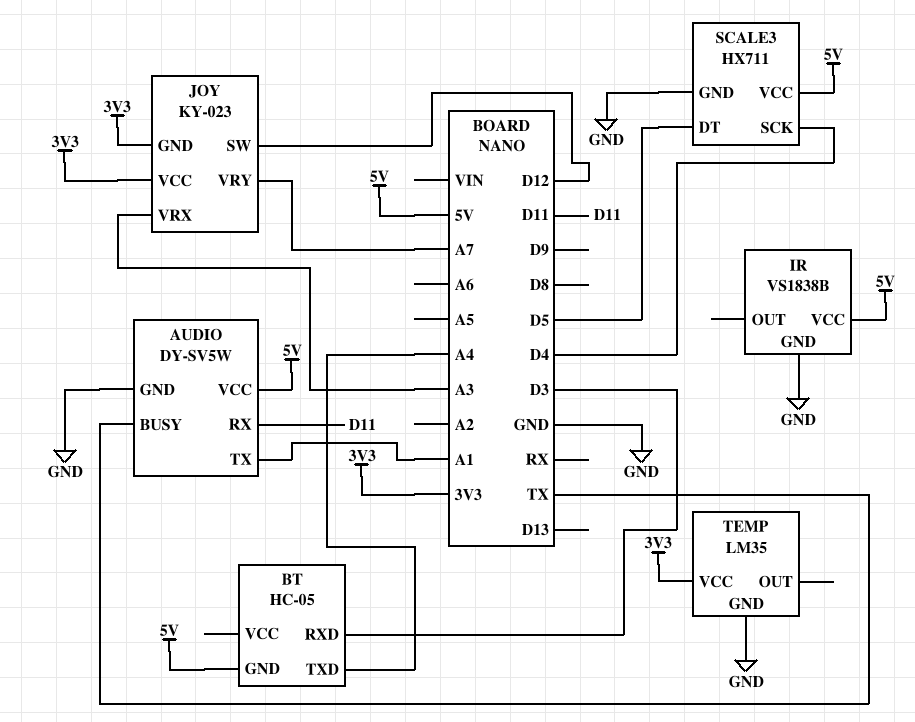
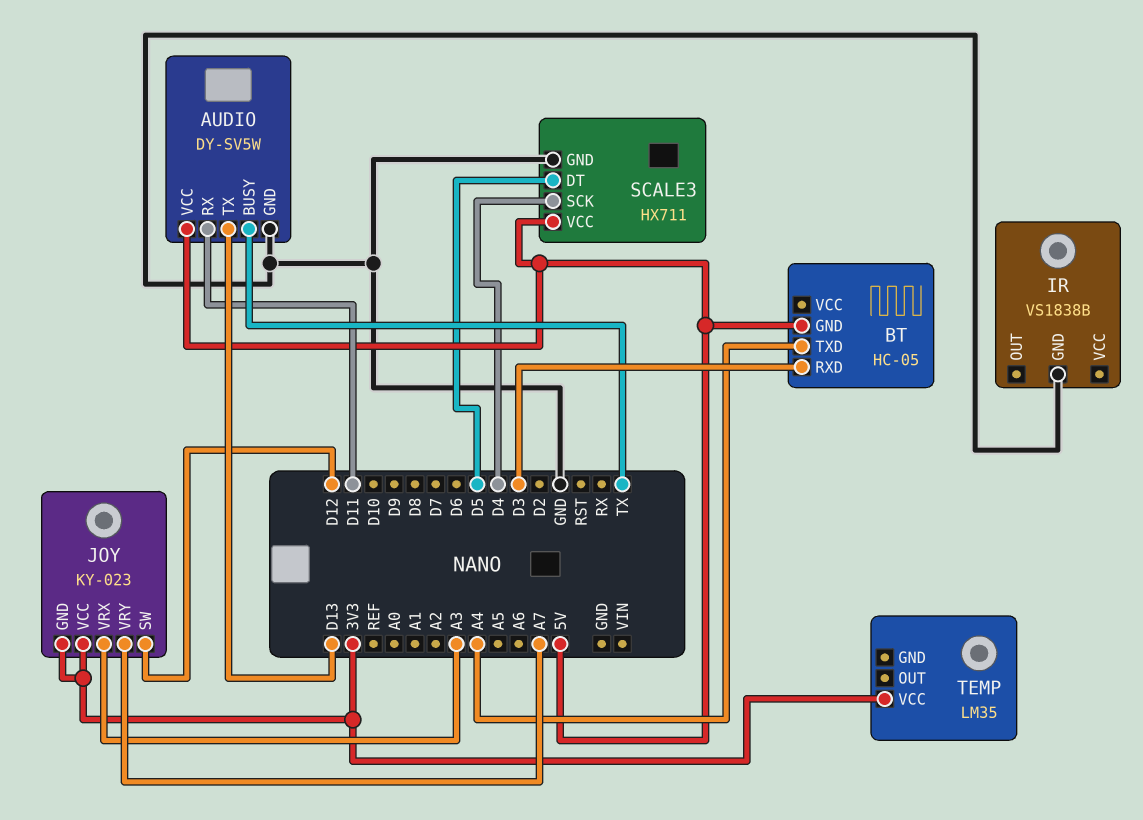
AUDIO pin TX: A1 -> D13
IR pin VCC: 5V -> none
TEMP pin GND: GND -> none

